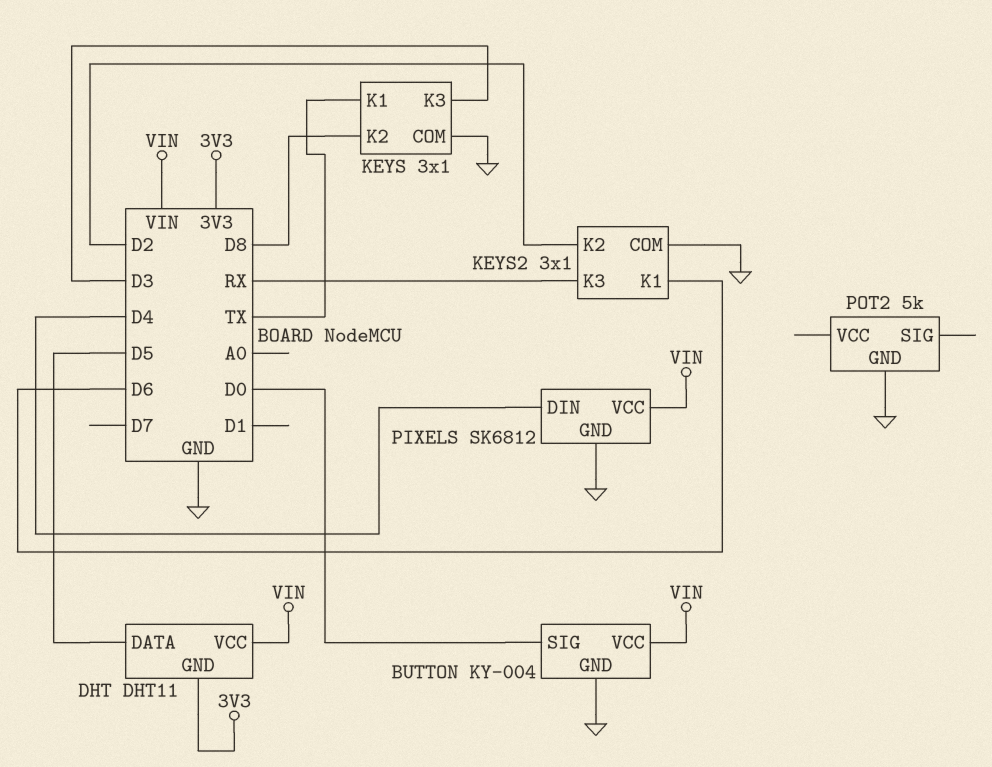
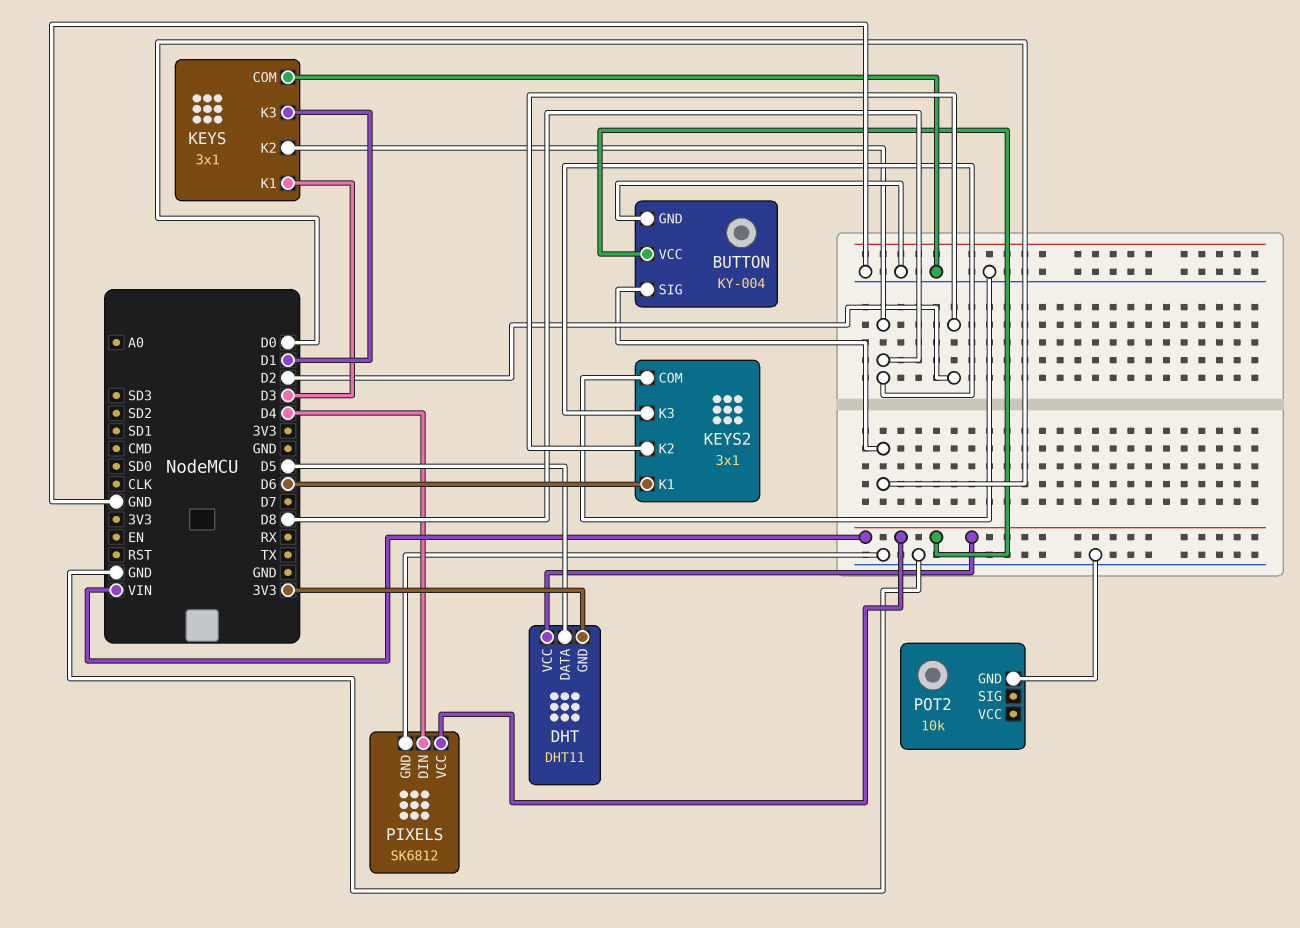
KEYS pin K1: TX -> D3
KEYS pin K3: D3 -> D1
KEYS2 pin K3: RX -> D8
POT2: 5k -> 10k

